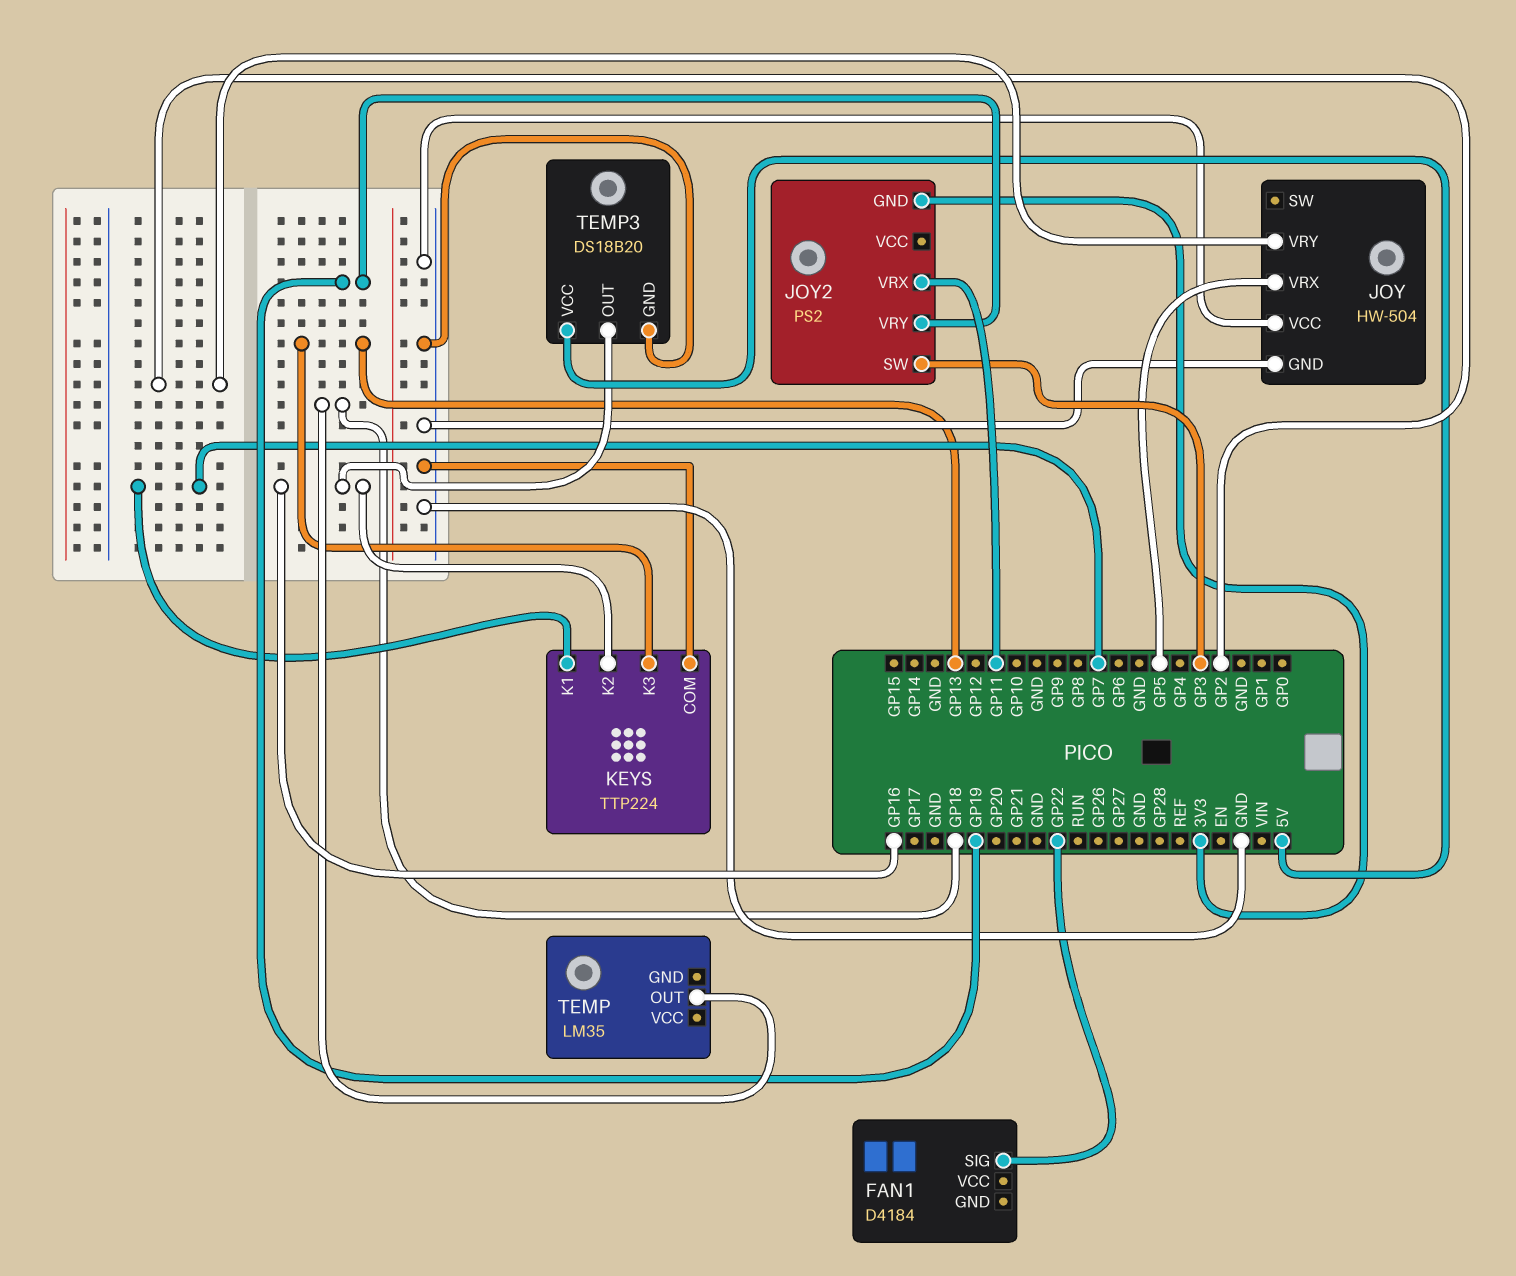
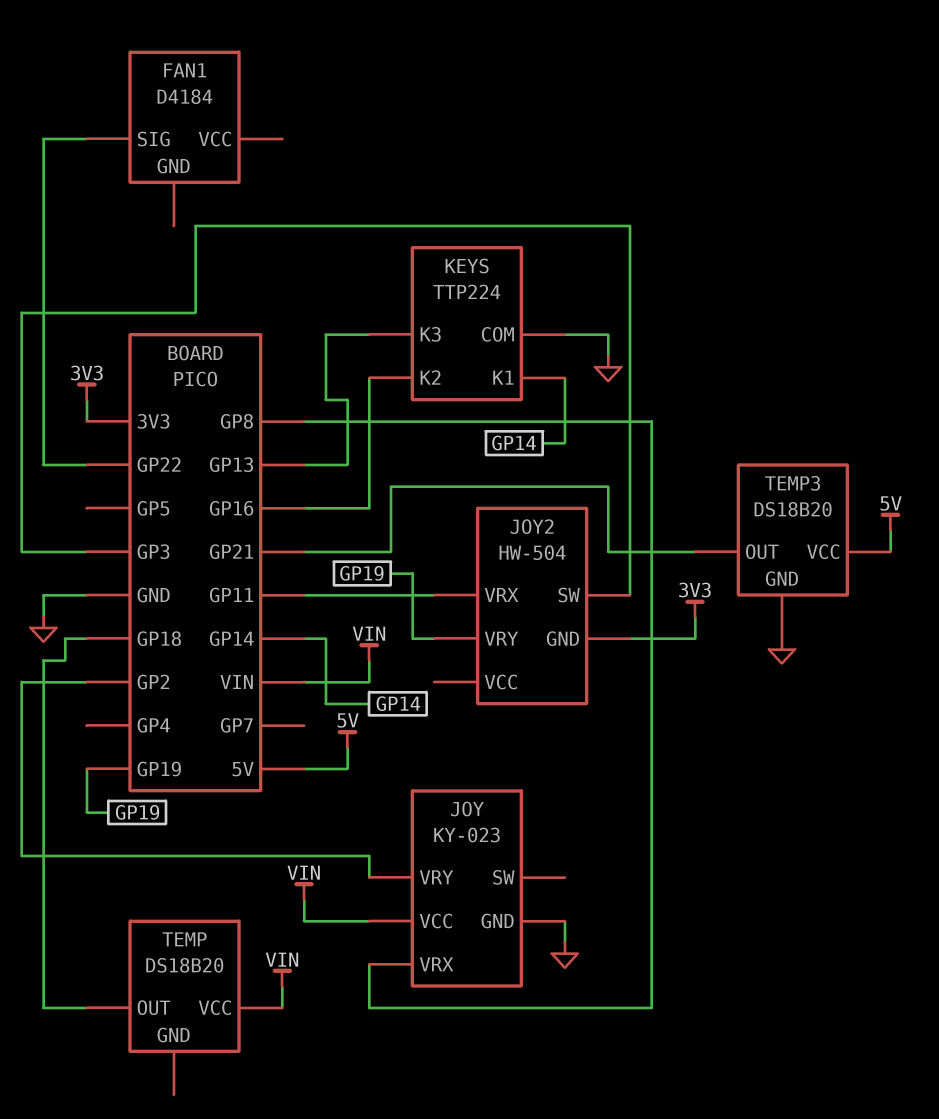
JOY: HW-504 -> KY-023
JOY pin VCC: GND -> VIN
JOY pin VRX: GP5 -> GP8
JOY2: PS2 -> HW-504
KEYS pin K1: GP7 -> GP14
TEMP: LM35 -> DS18B20
TEMP pin VCC: none -> VIN
TEMP3 pin OUT: GP16 -> GP21

